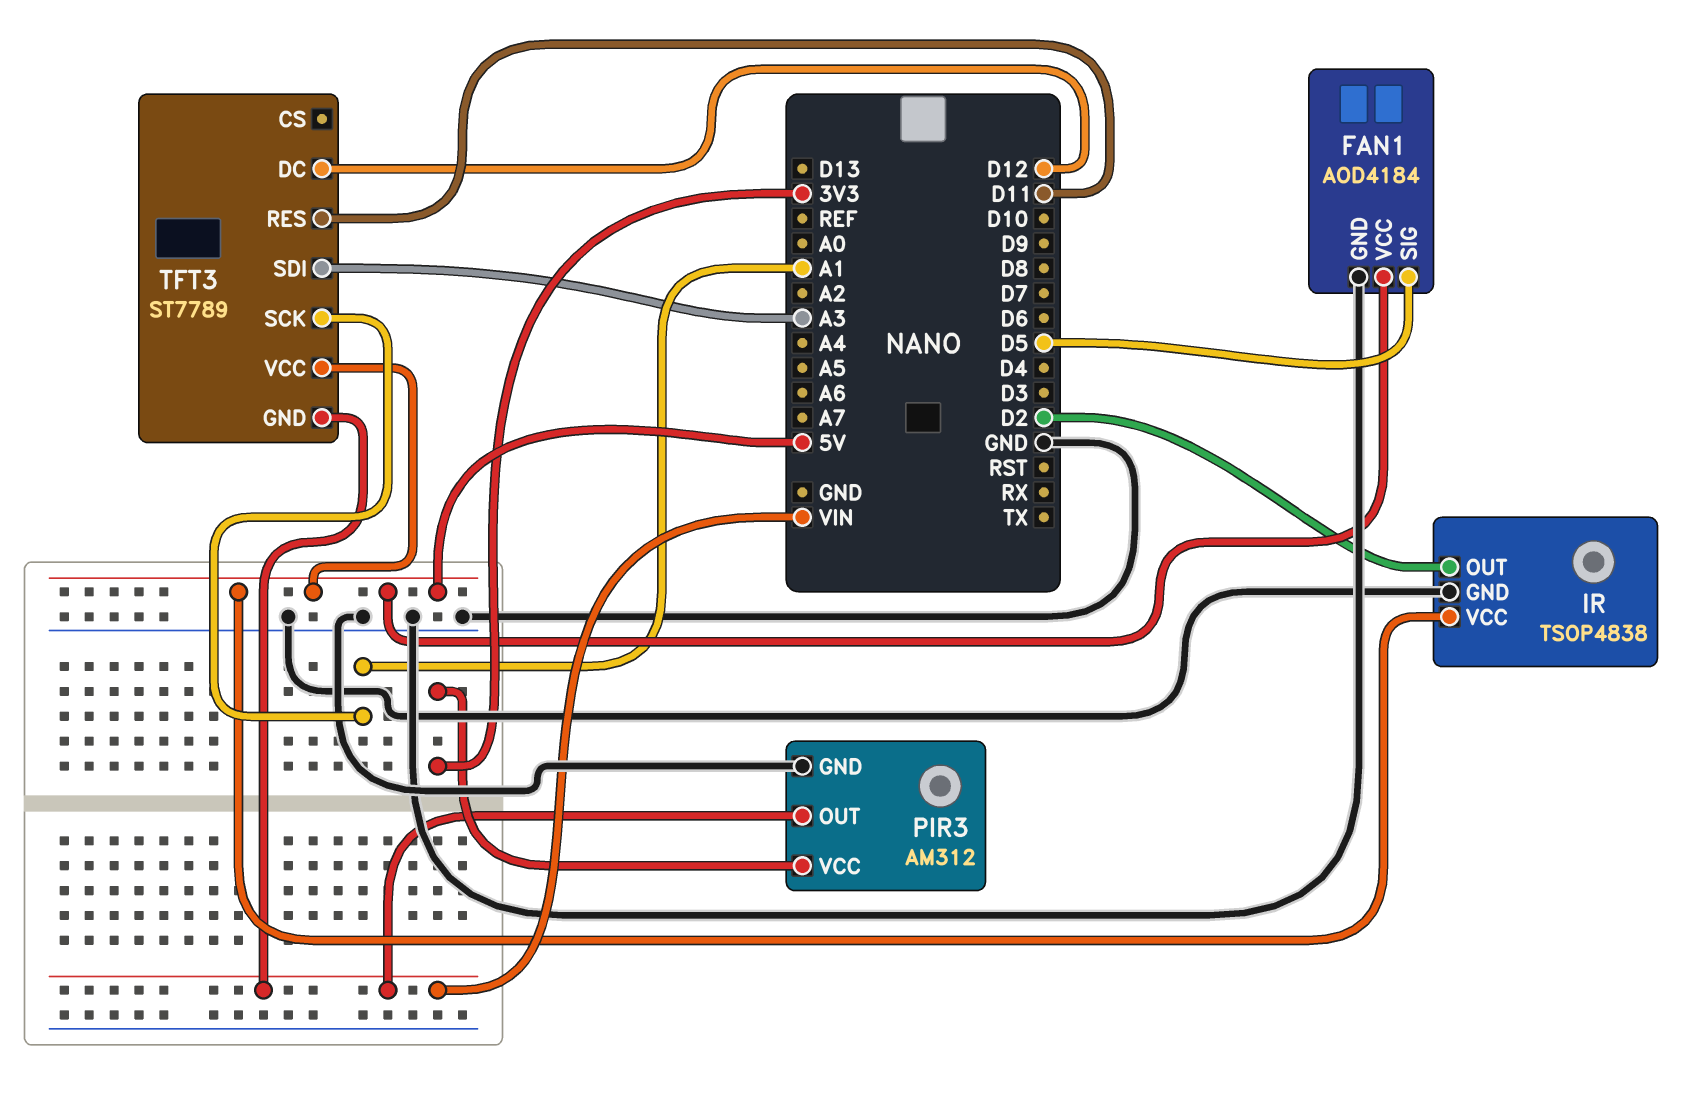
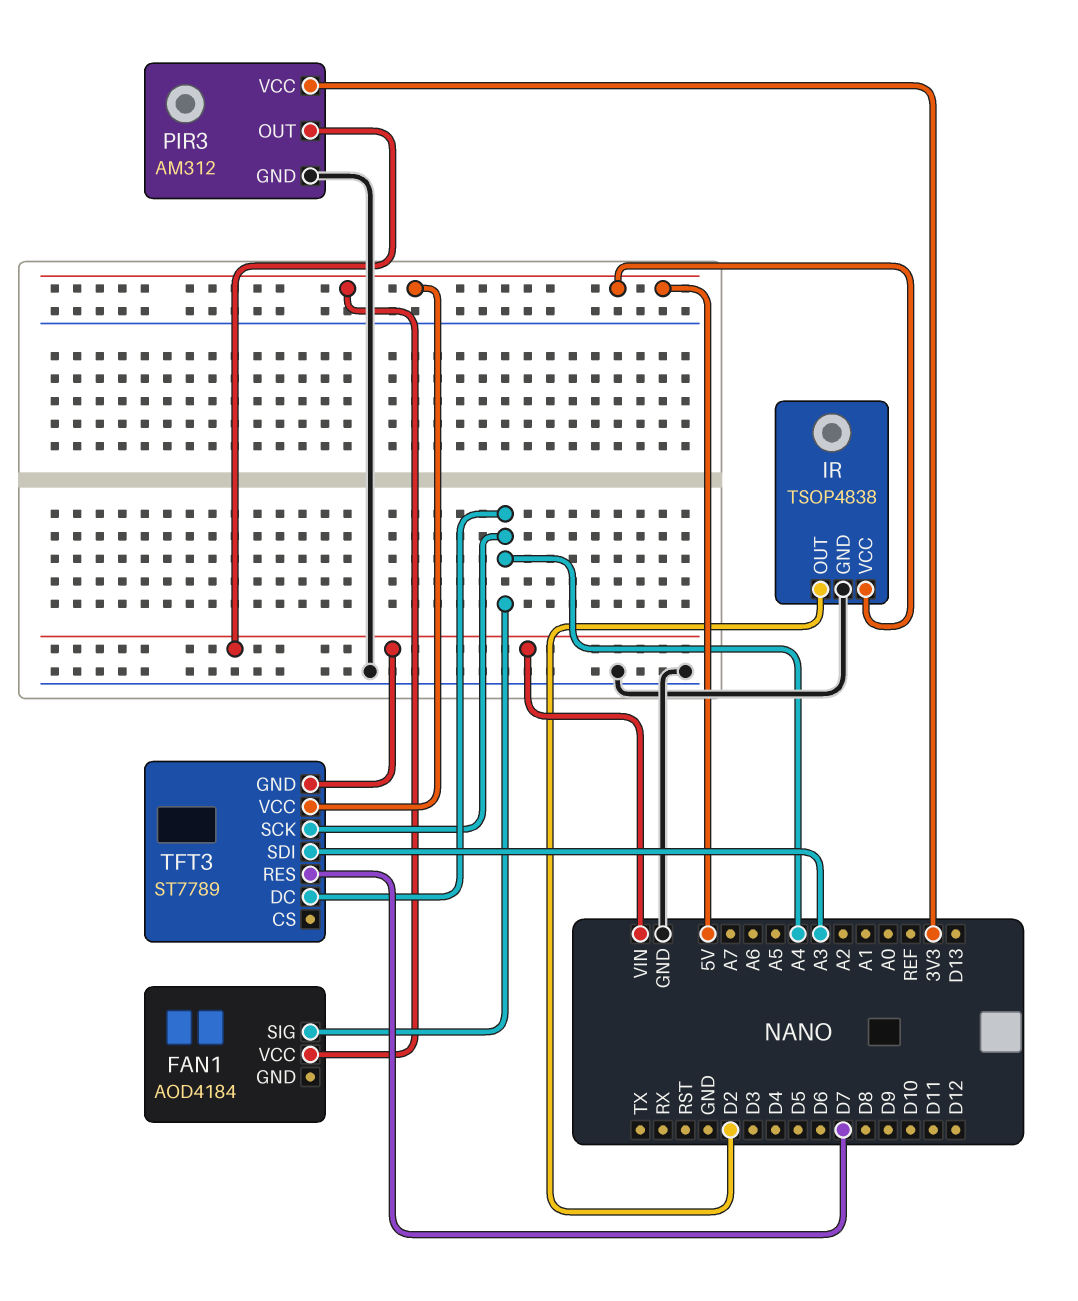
FAN1 pin GND: GND -> none
FAN1 pin SIG: D5 -> A4
TFT3 pin DC: D12 -> A4
TFT3 pin RES: D11 -> D7
TFT3 pin SCK: A1 -> A4

